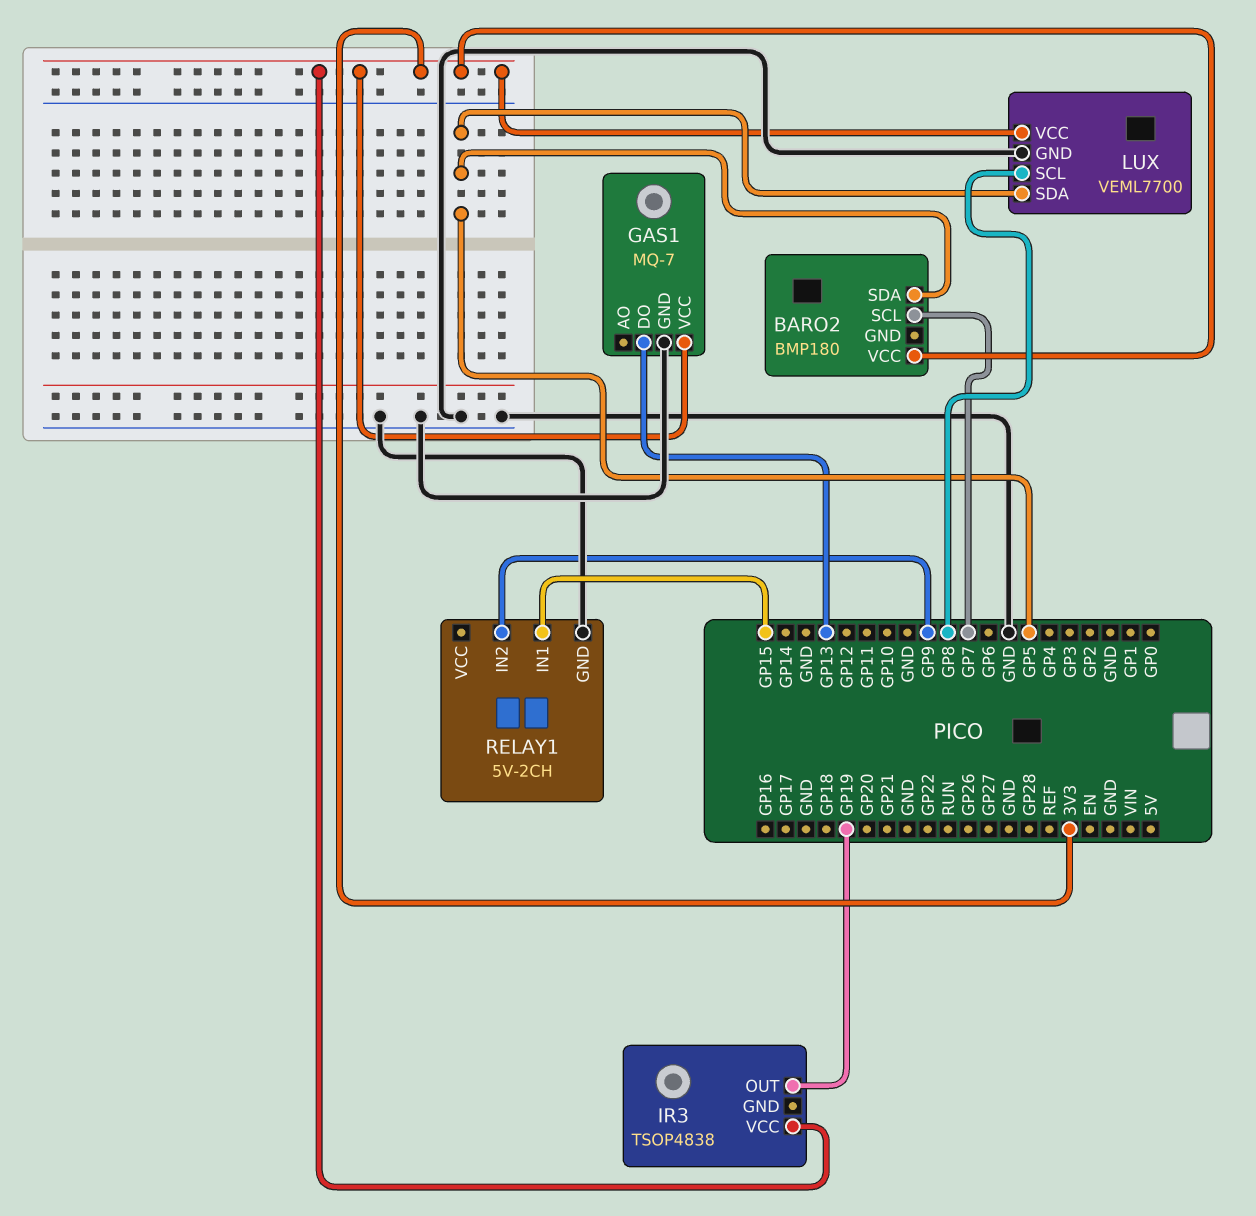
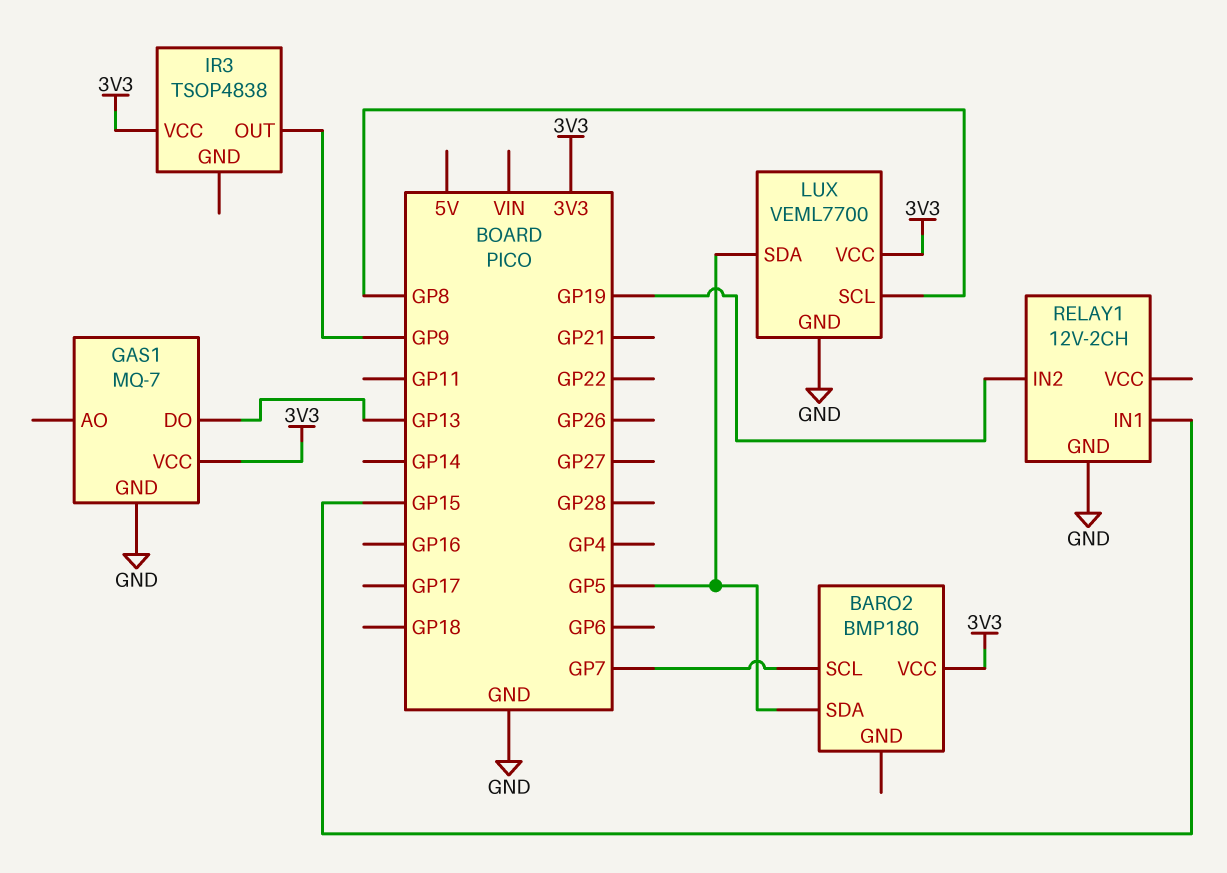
IR3 pin OUT: GP19 -> GP9
RELAY1: 5V-2CH -> 12V-2CH
RELAY1 pin IN2: GP9 -> GP19

